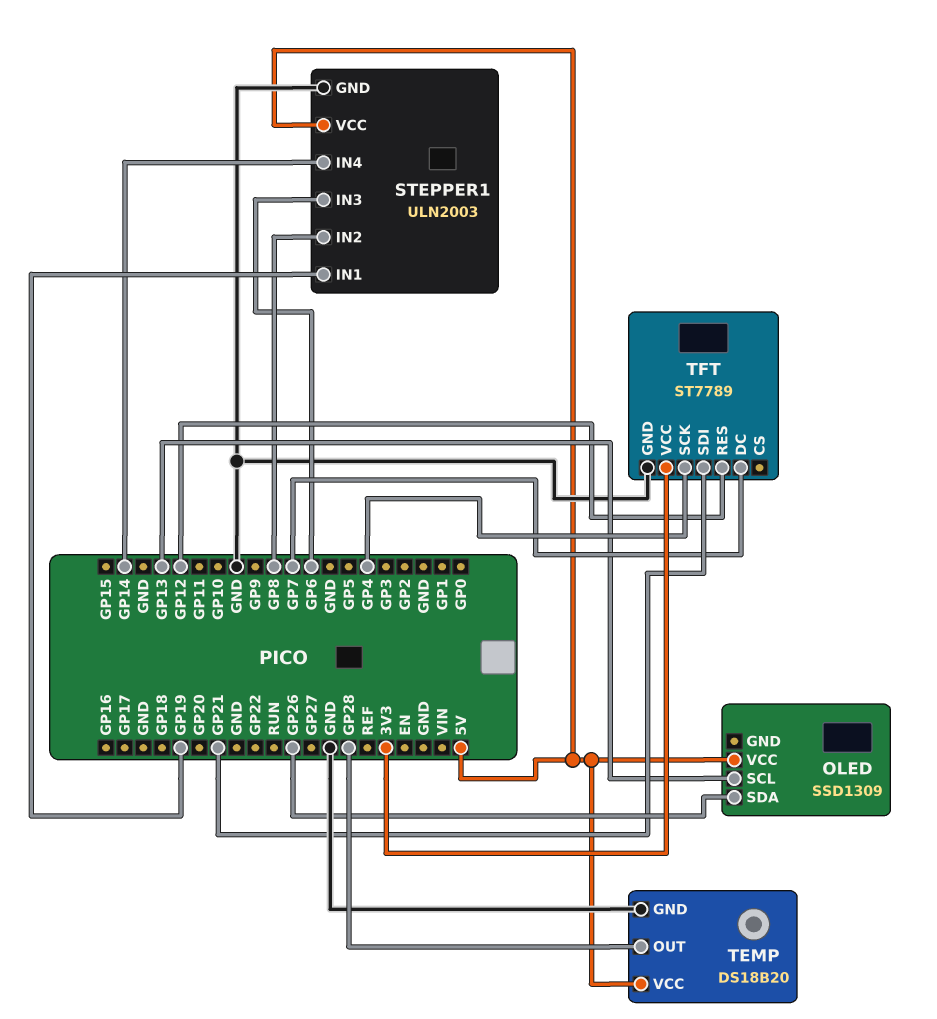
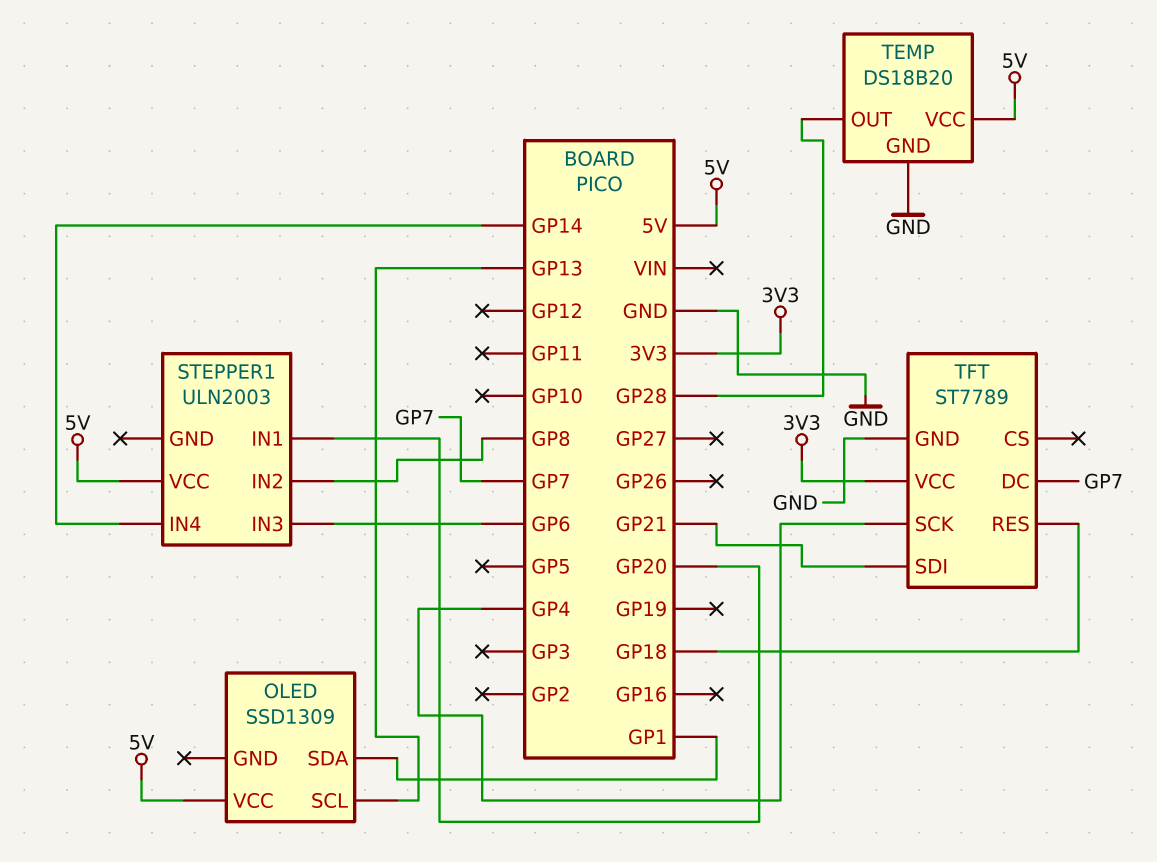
OLED pin SDA: GP26 -> GP1
STEPPER1 pin GND: GND -> none
STEPPER1 pin IN1: GP19 -> GP20
TFT pin RES: GP12 -> GP18

